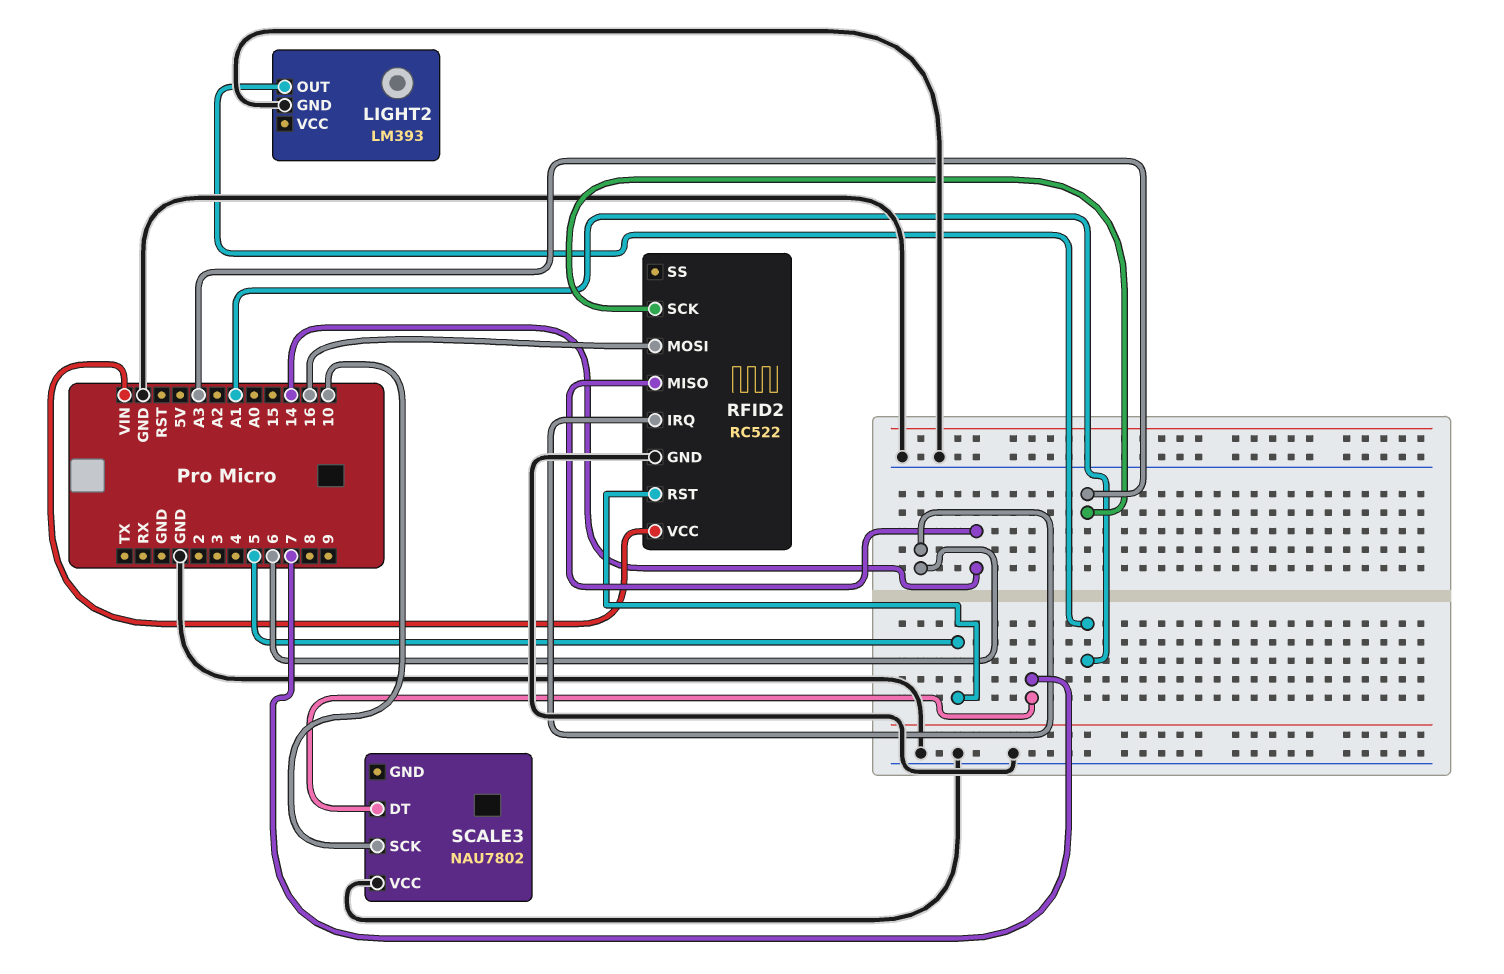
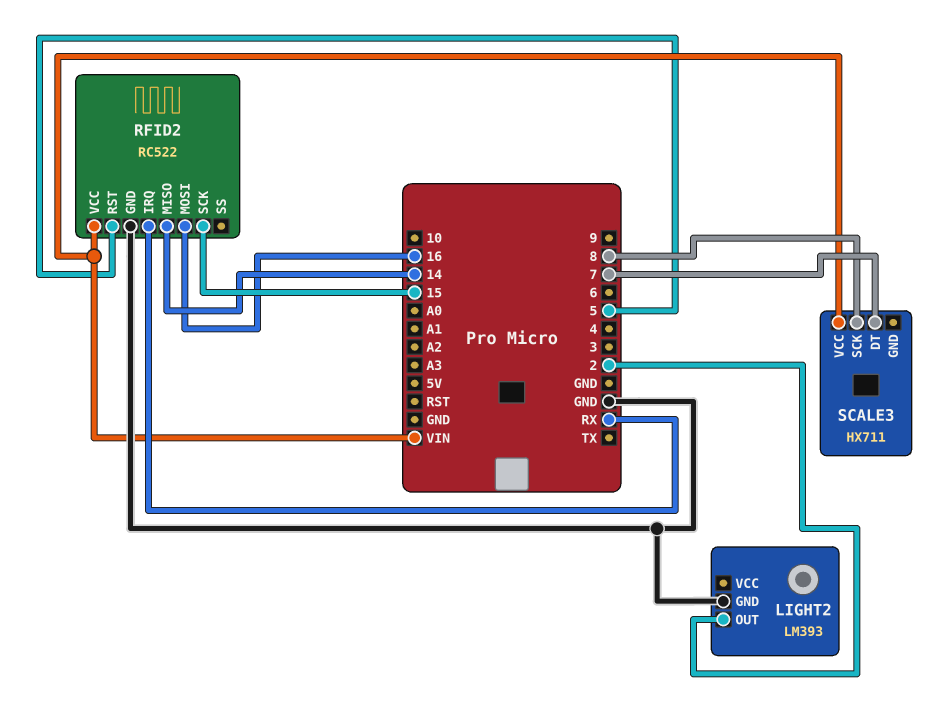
LIGHT2 pin OUT: A1 -> 2
RFID2 pin IRQ: 6 -> RX
RFID2 pin SCK: A3 -> 15
SCALE3: NAU7802 -> HX711
SCALE3 pin SCK: 10 -> 8
SCALE3 pin VCC: GND -> VIN

